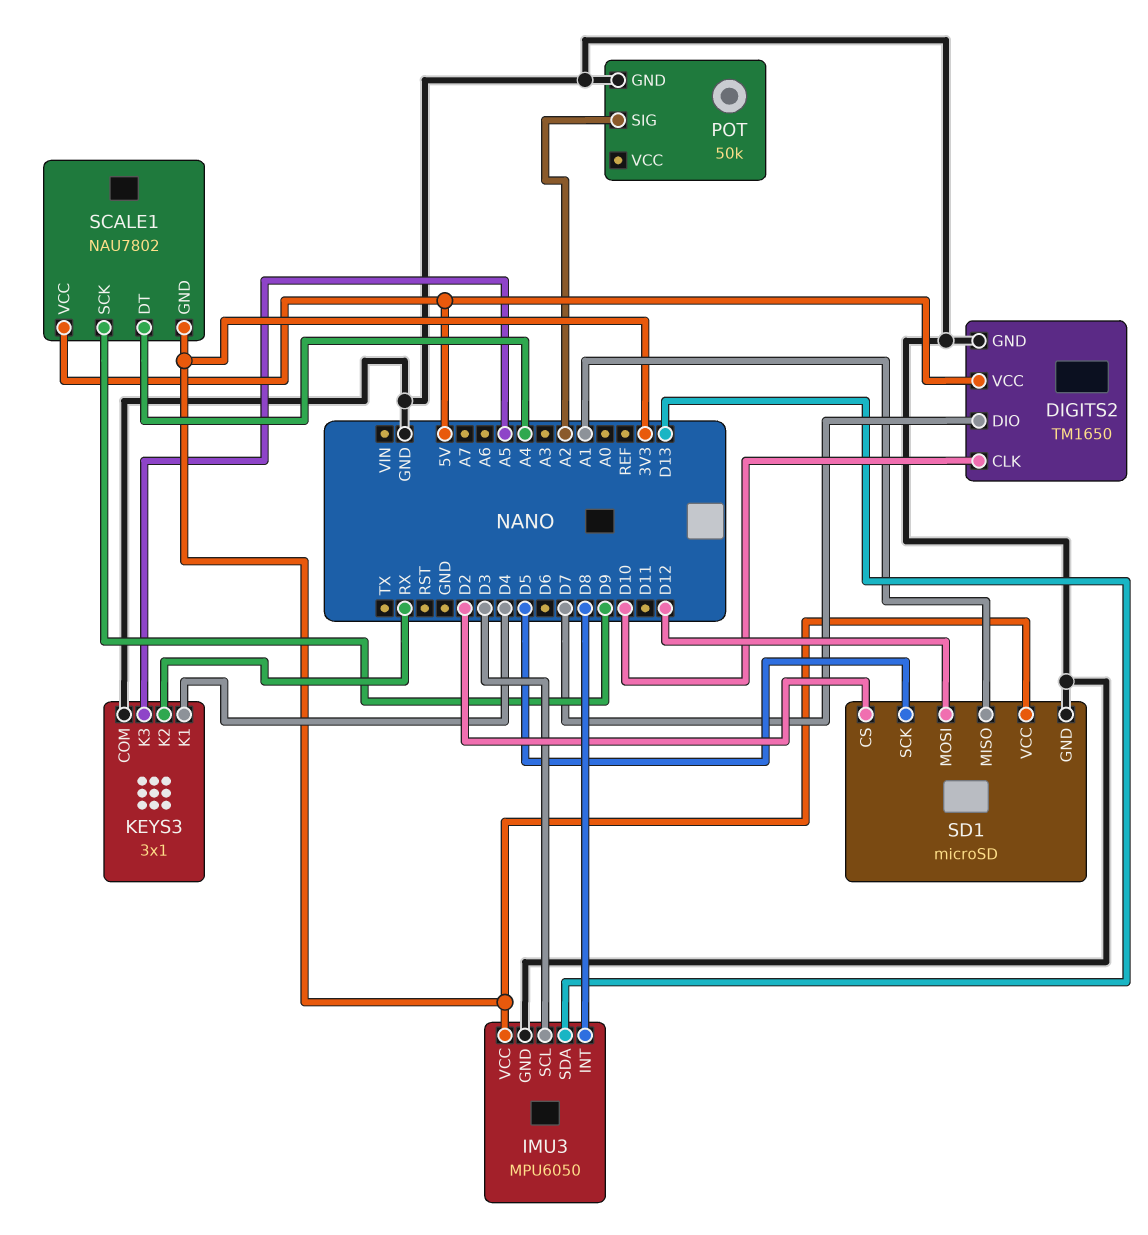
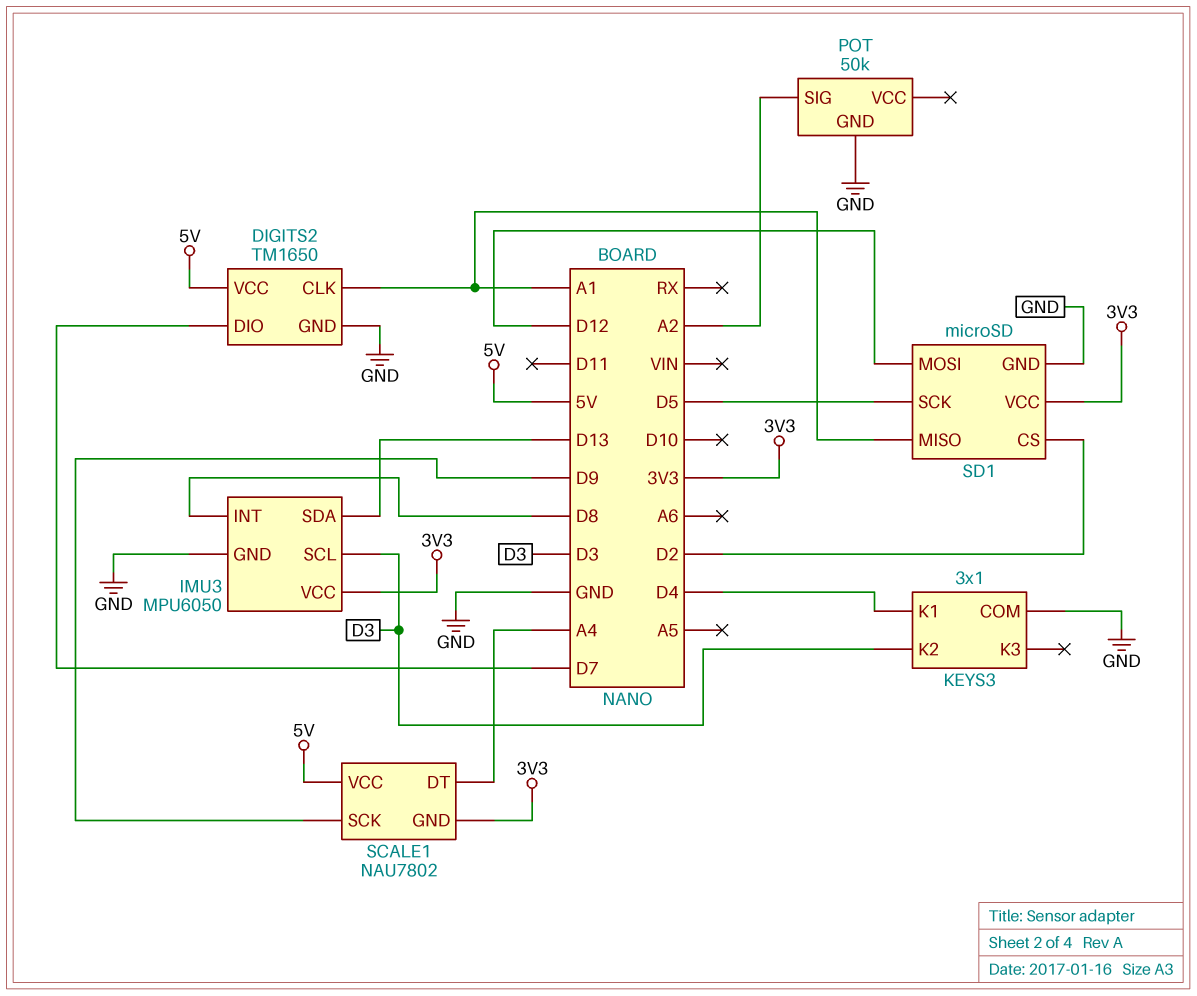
DIGITS2 pin CLK: D10 -> A1
KEYS3 pin K2: RX -> D3
KEYS3 pin K3: A5 -> none

